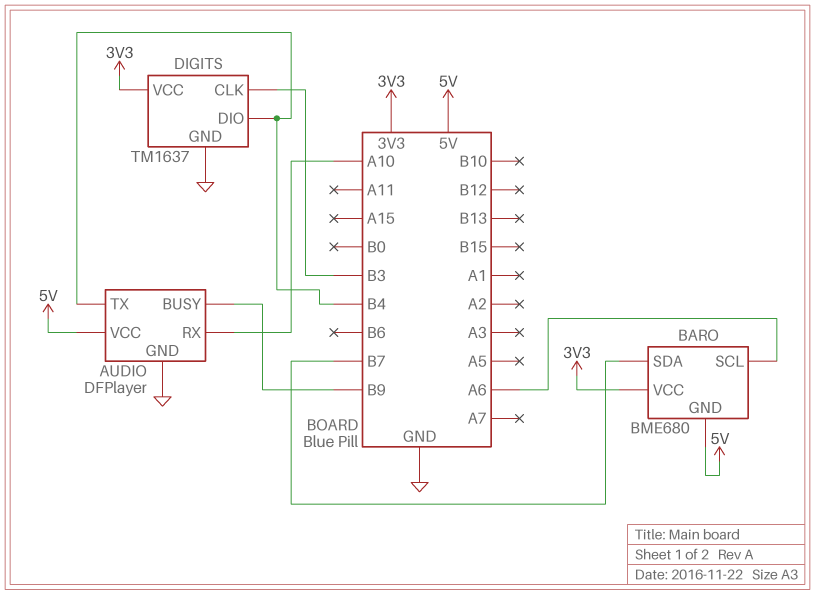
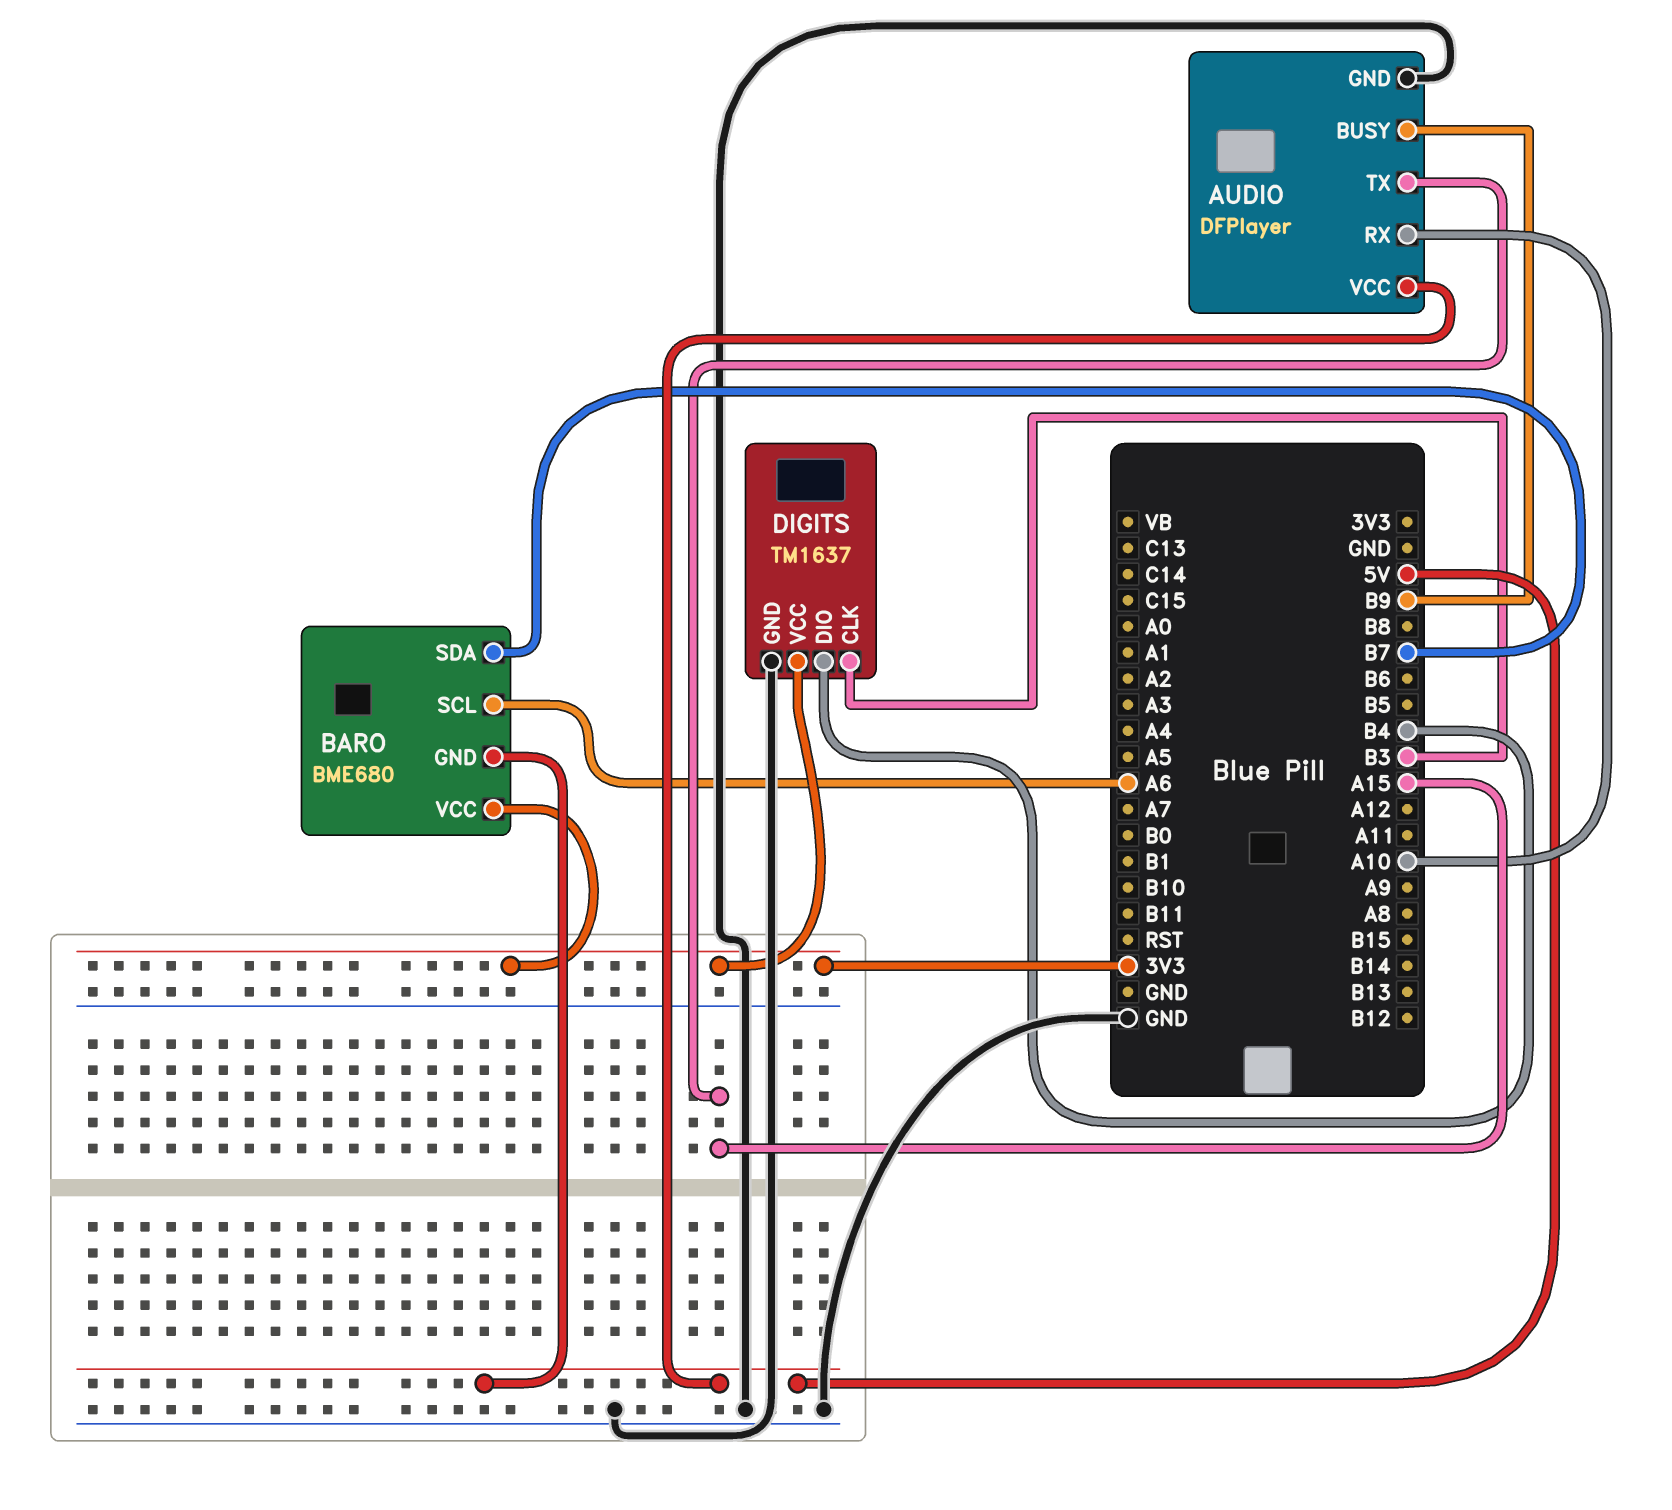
AUDIO pin TX: B4 -> A15

